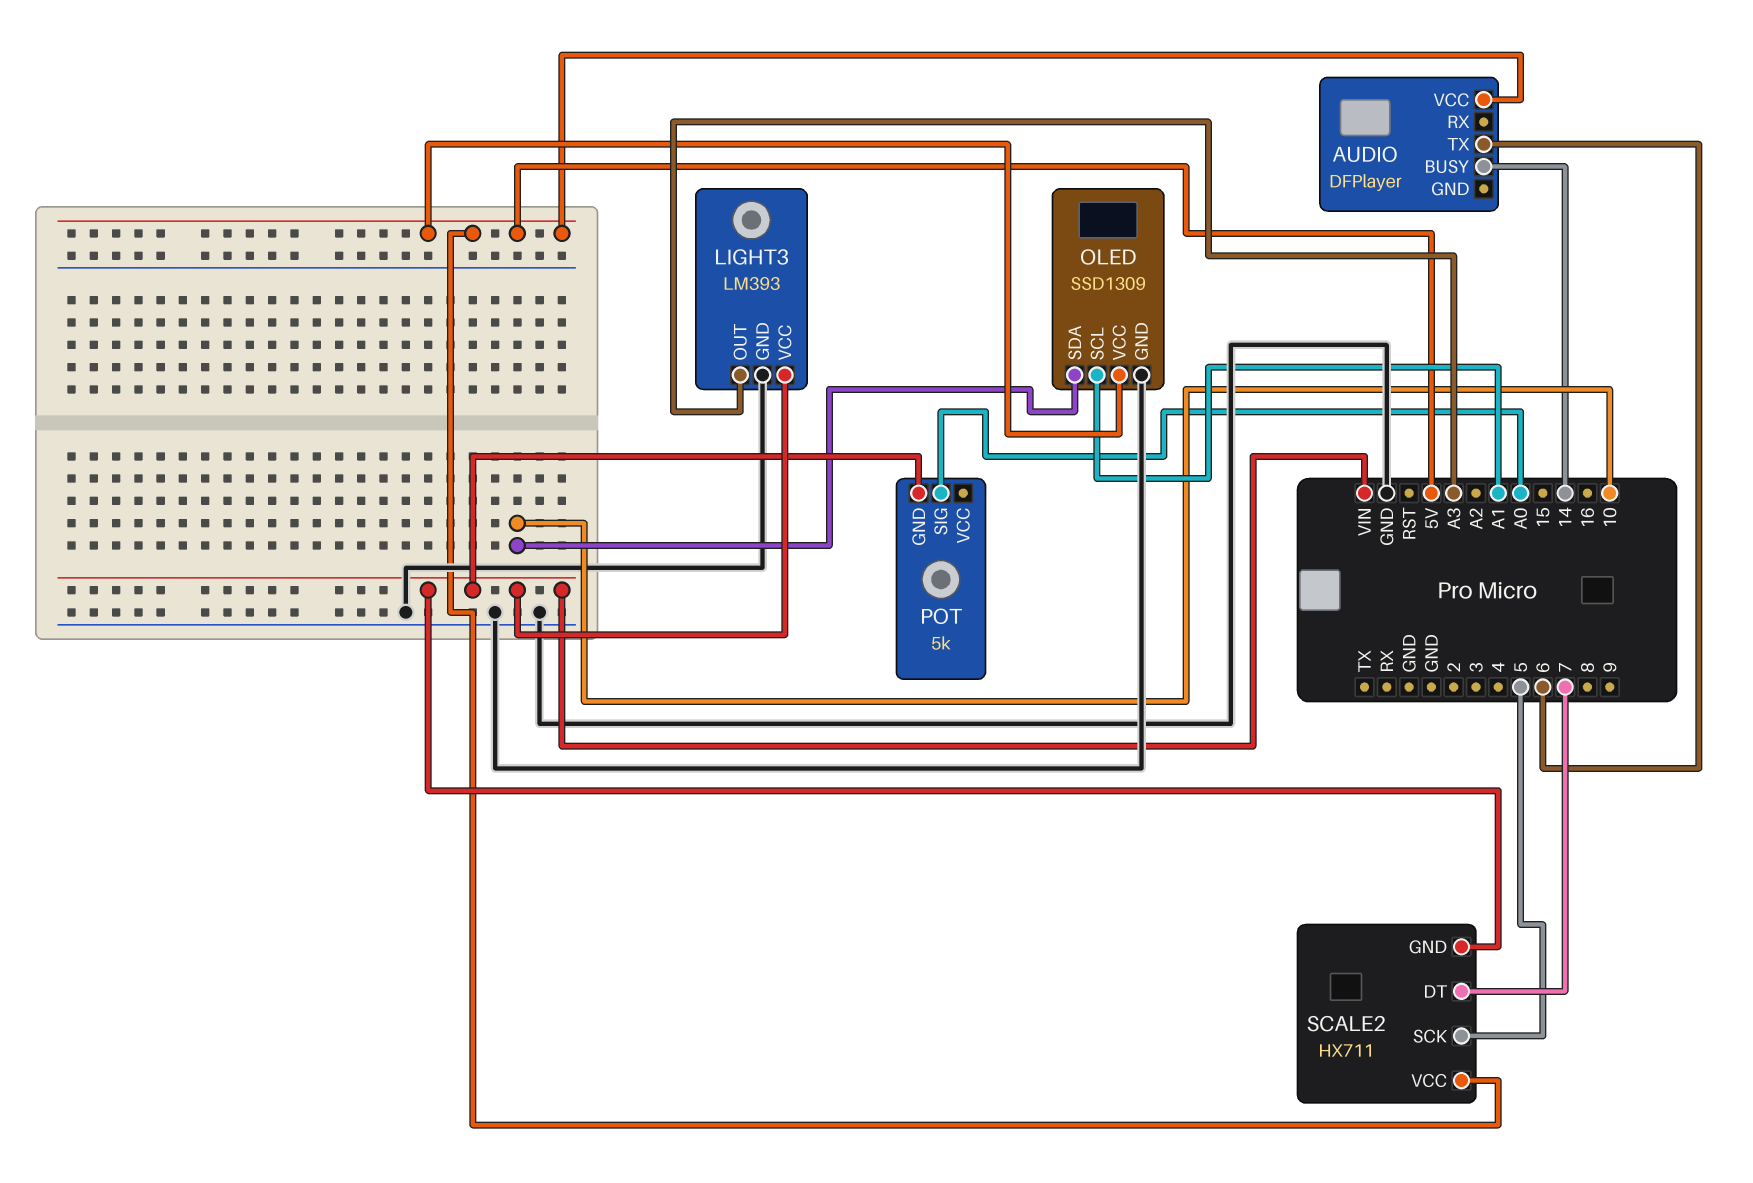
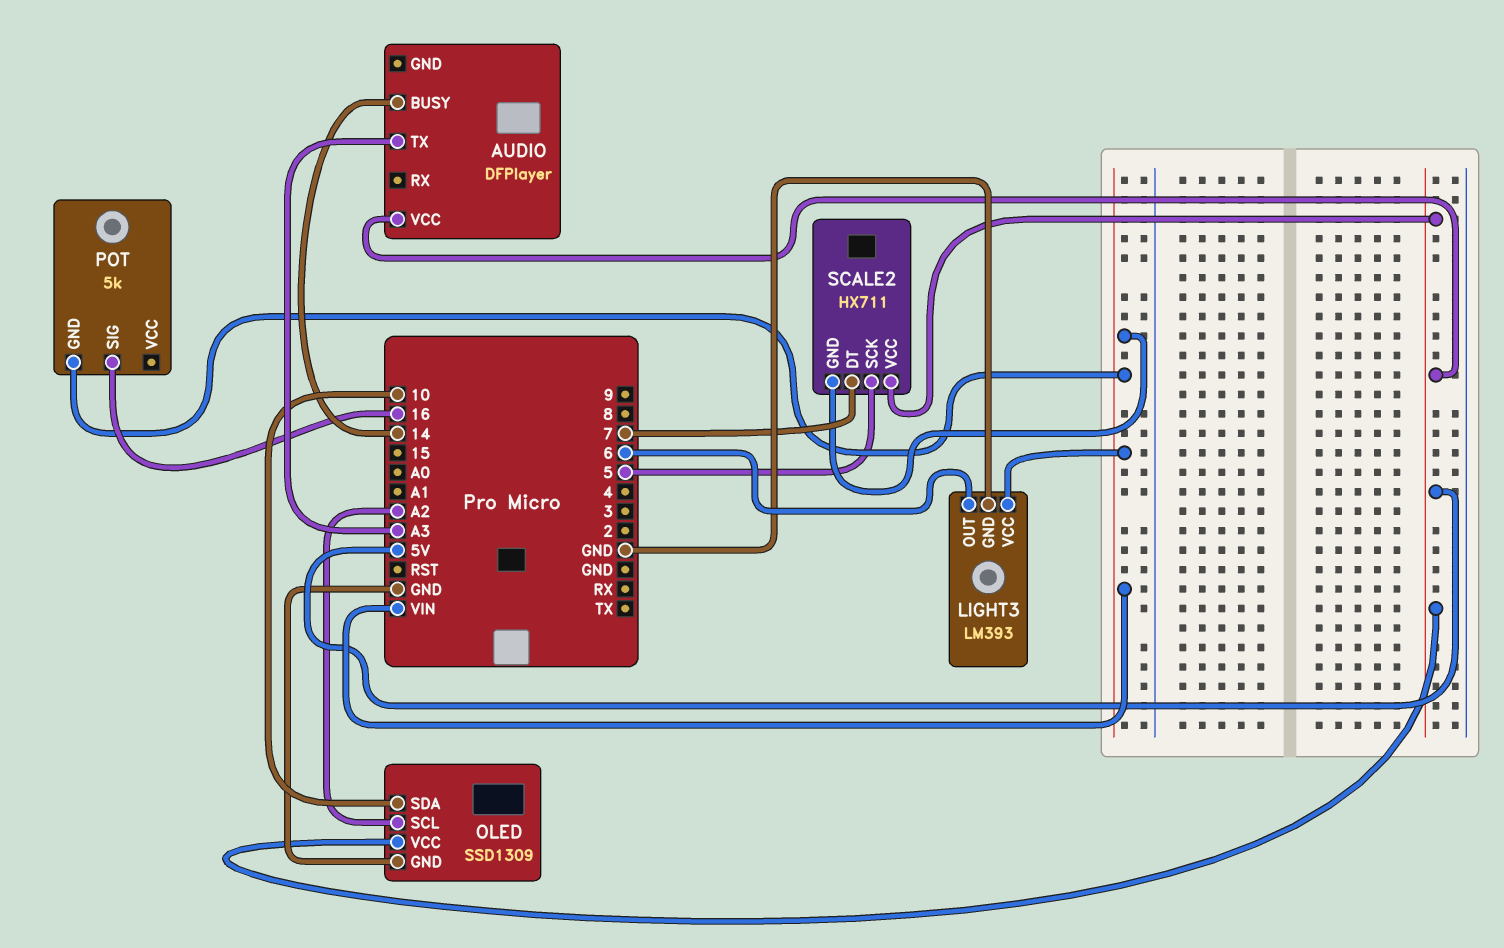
AUDIO pin TX: 6 -> A3
LIGHT3 pin OUT: A3 -> 6
OLED pin SCL: A1 -> A2
POT pin SIG: A0 -> 16

